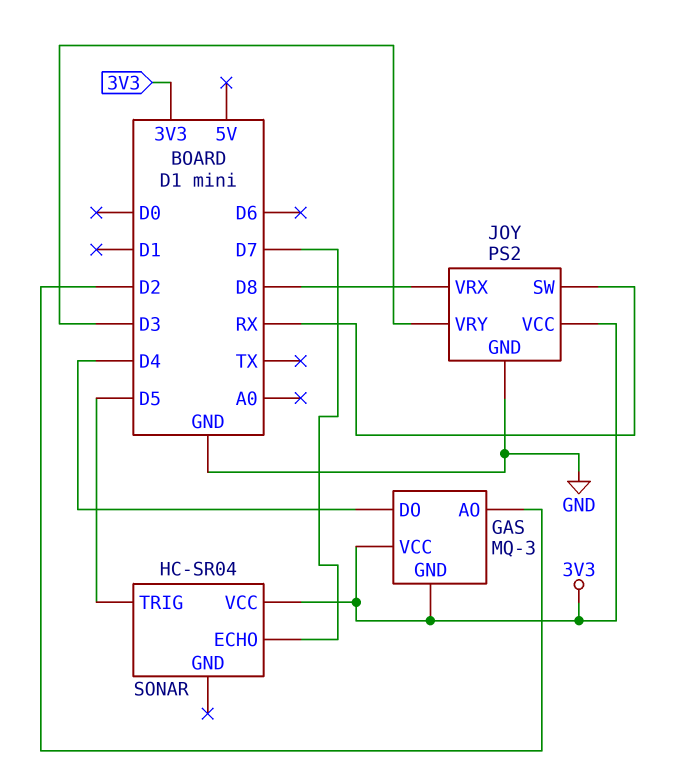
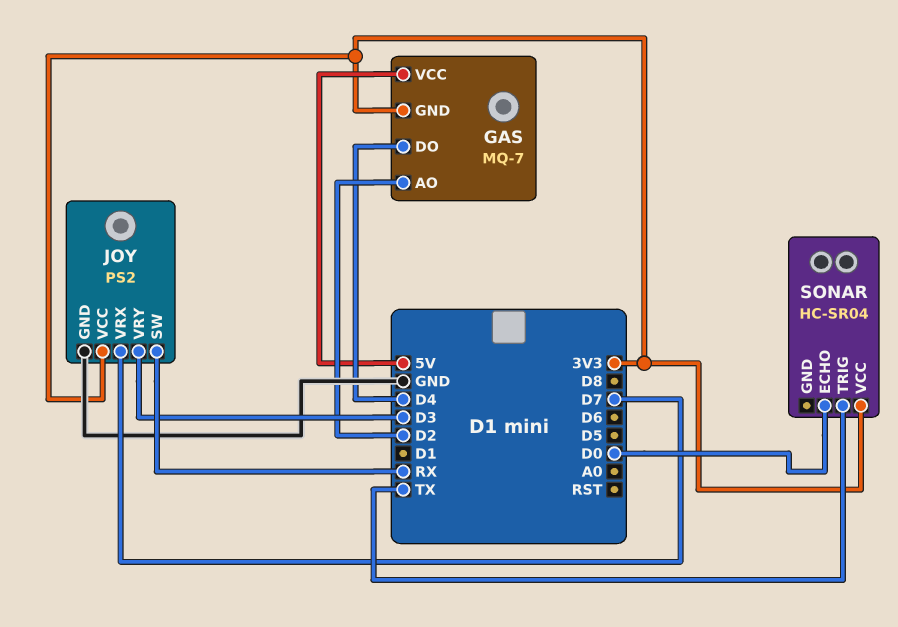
GAS: MQ-3 -> MQ-7
GAS pin VCC: 3V3 -> 5V
JOY pin VRX: D8 -> D7
SONAR pin ECHO: D7 -> D0
SONAR pin TRIG: D5 -> TX

